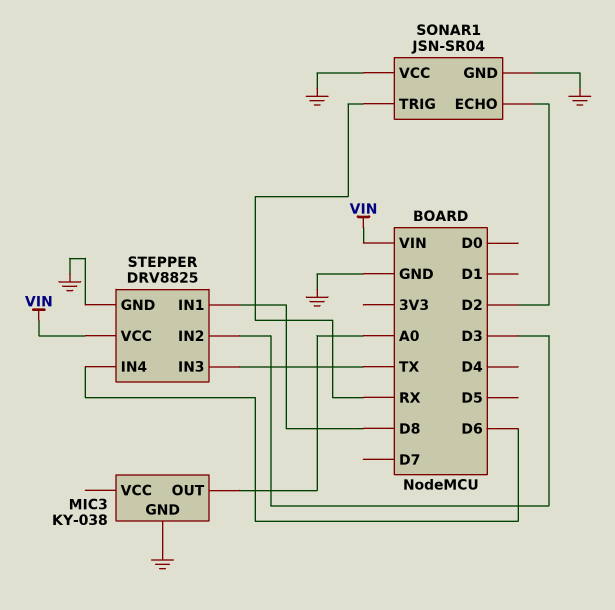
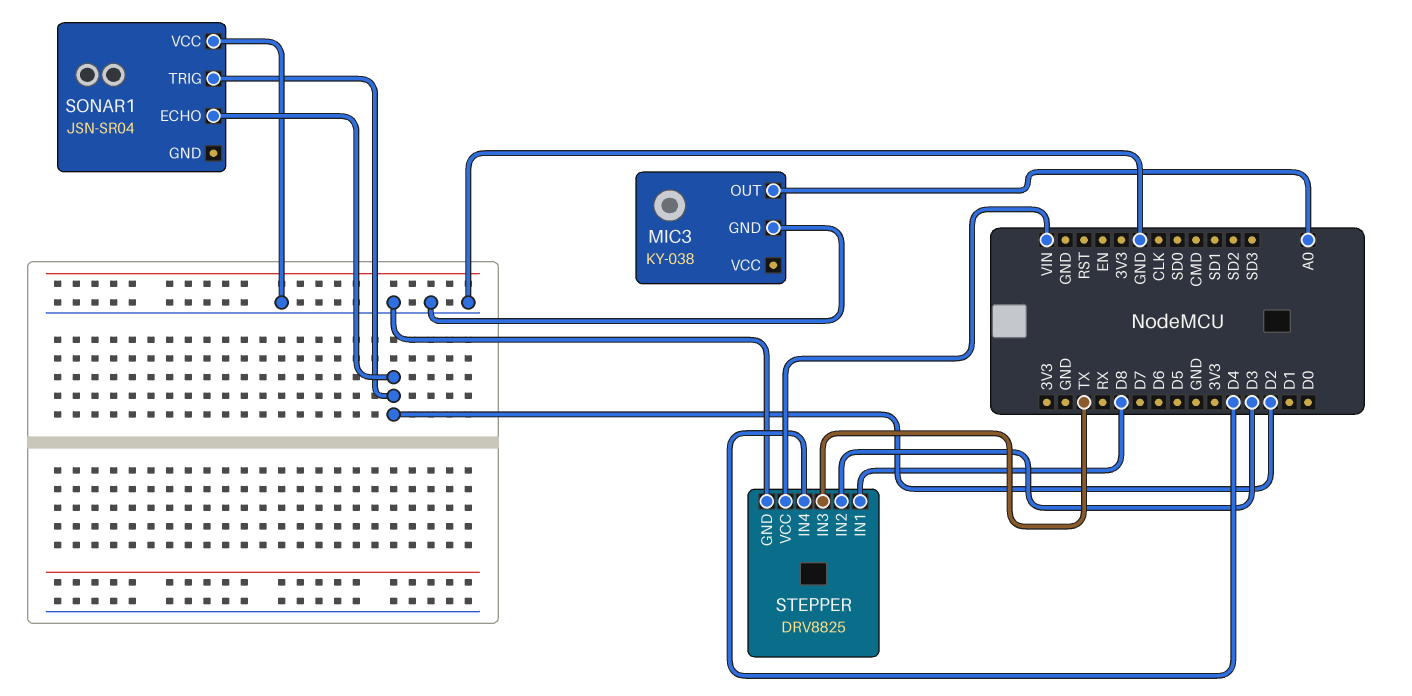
SONAR1 pin GND: GND -> none
SONAR1 pin TRIG: RX -> D2
STEPPER pin IN4: D6 -> D4

